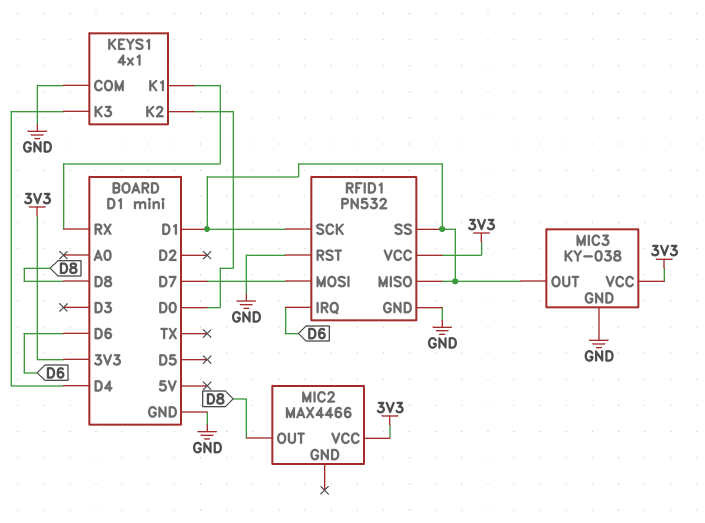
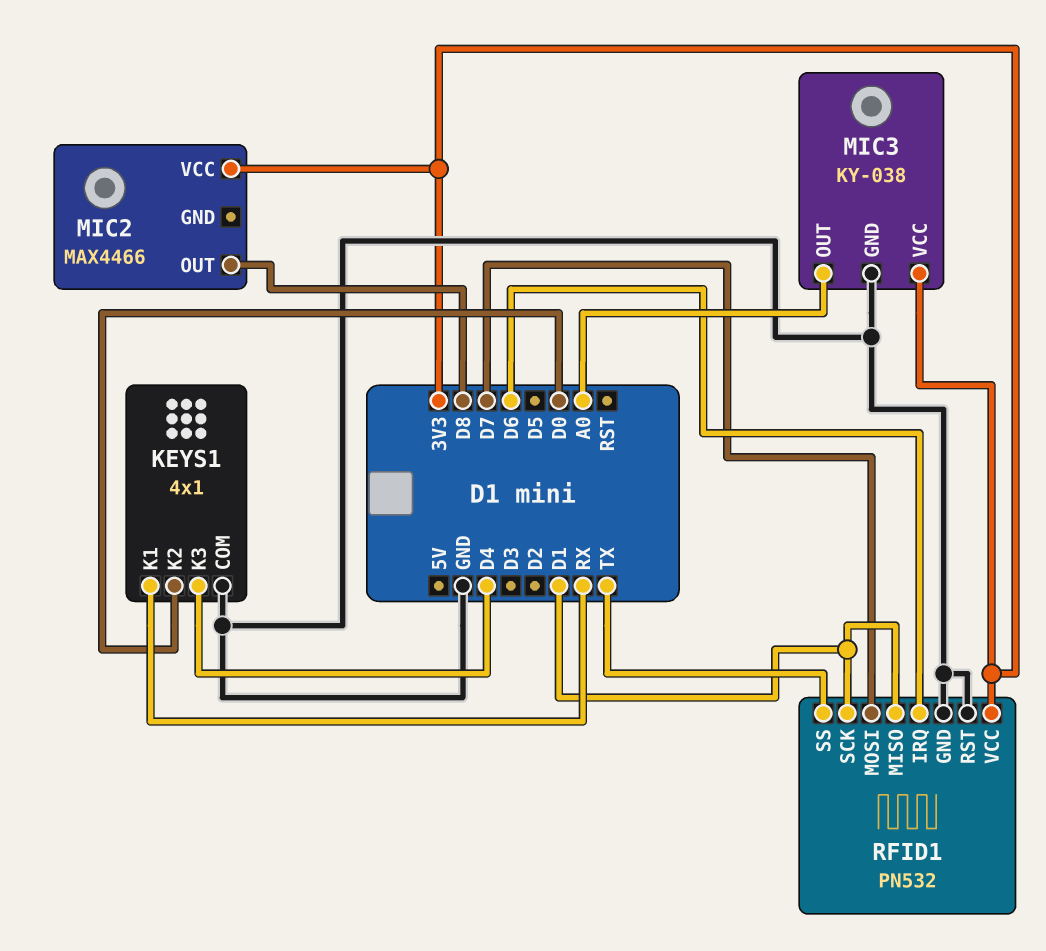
MIC3 pin OUT: D1 -> A0
RFID1 pin SS: D1 -> TX

